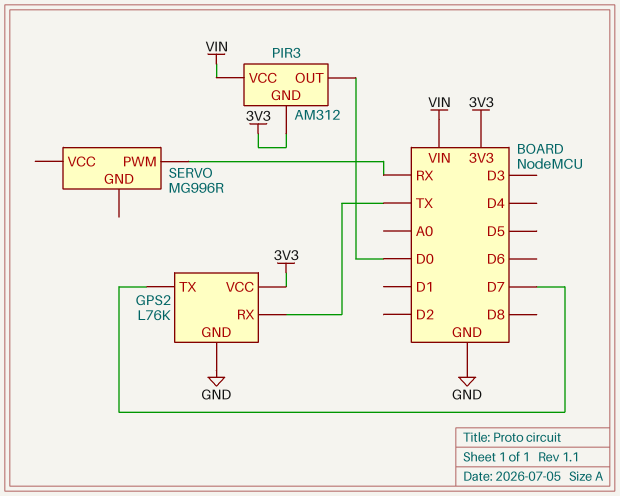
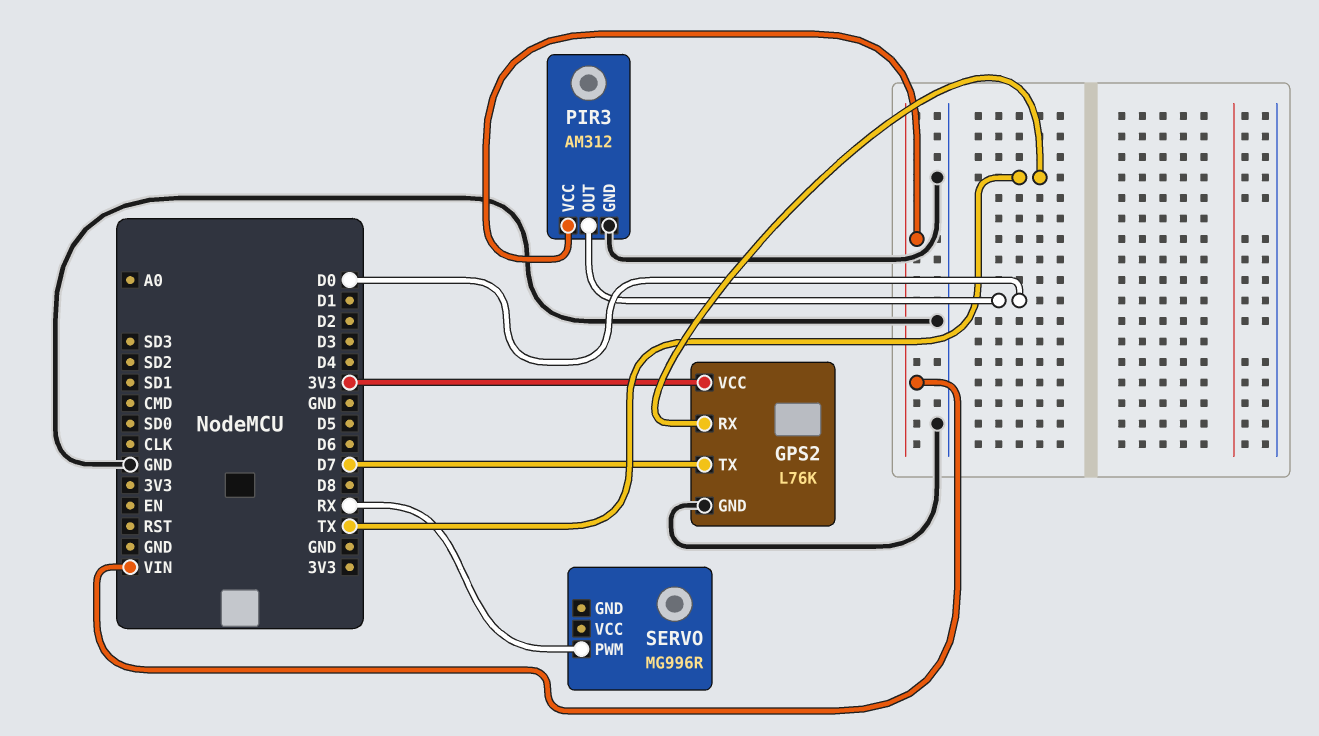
PIR3 pin GND: 3V3 -> GND

